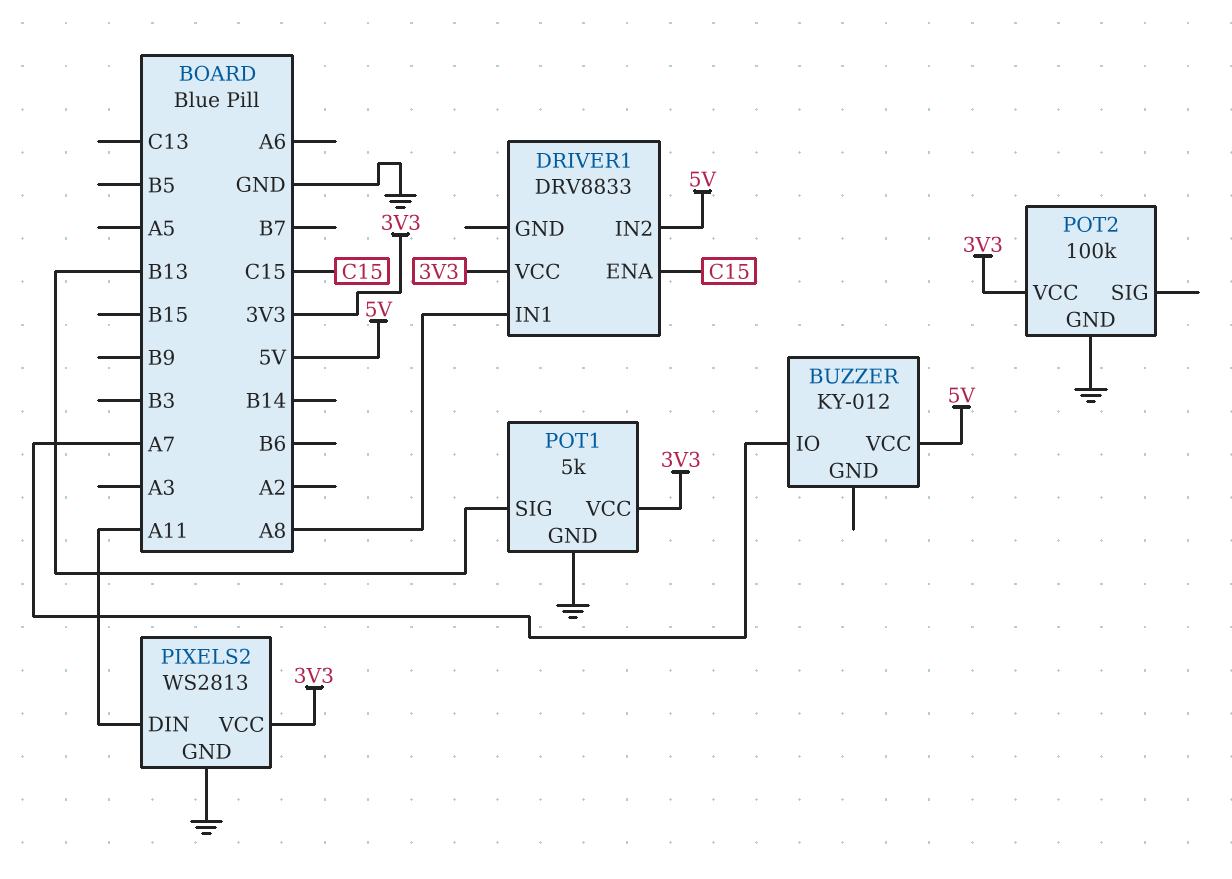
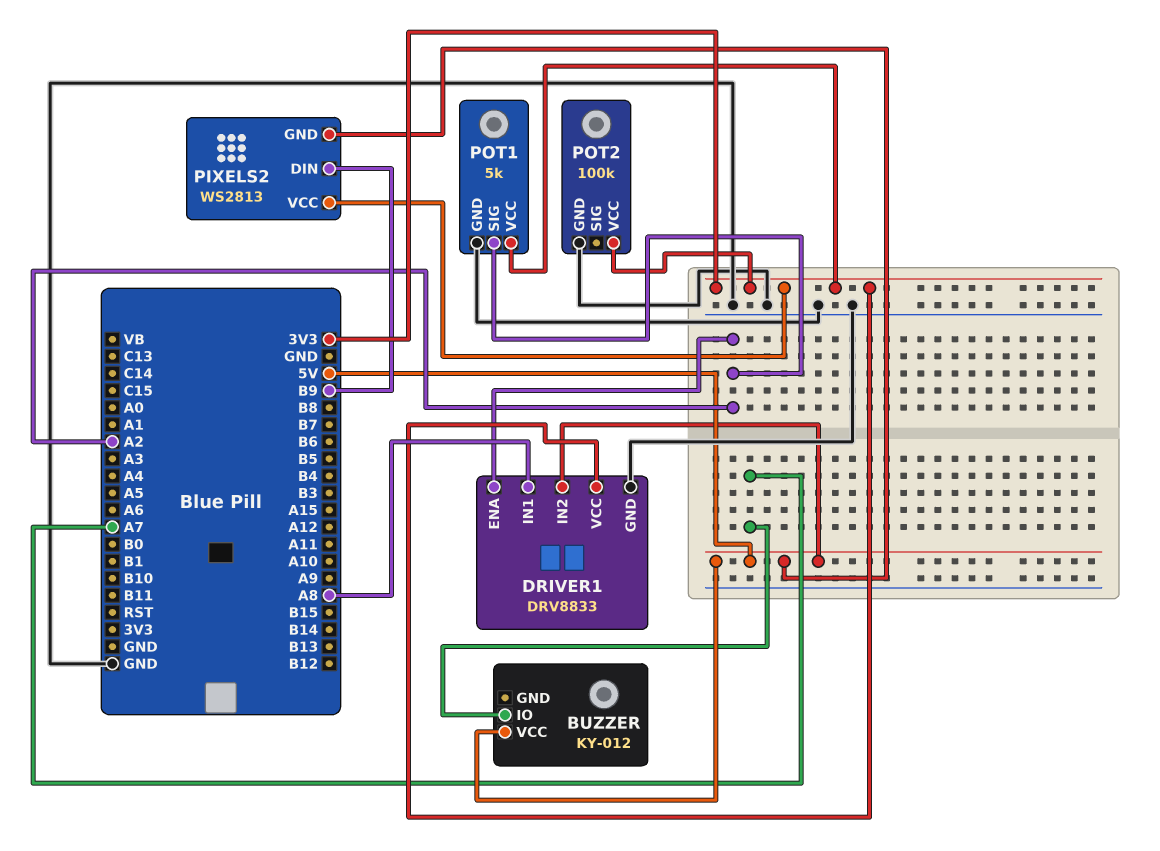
DRIVER1 pin ENA: C15 -> A2
DRIVER1 pin GND: none -> GND
PIXELS2 pin DIN: A11 -> B9
PIXELS2 pin GND: GND -> 5V
POT1 pin SIG: B13 -> A2

